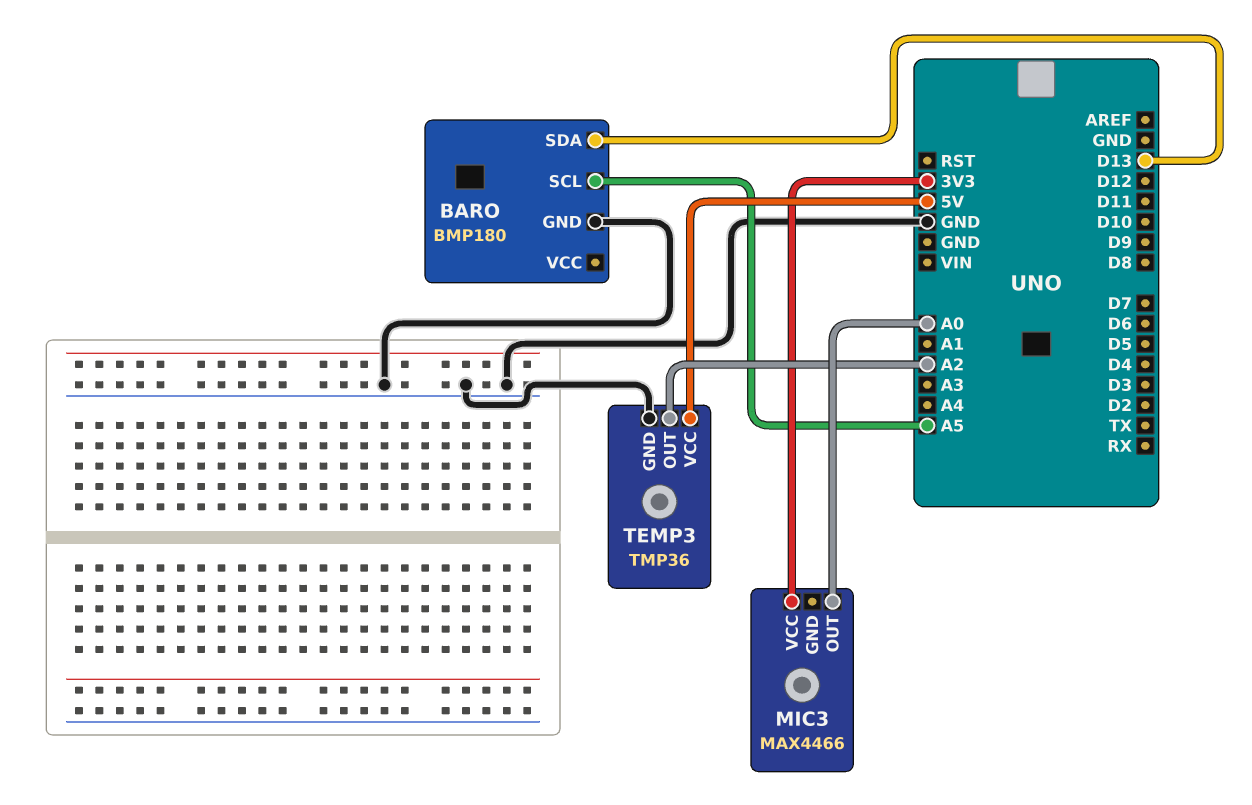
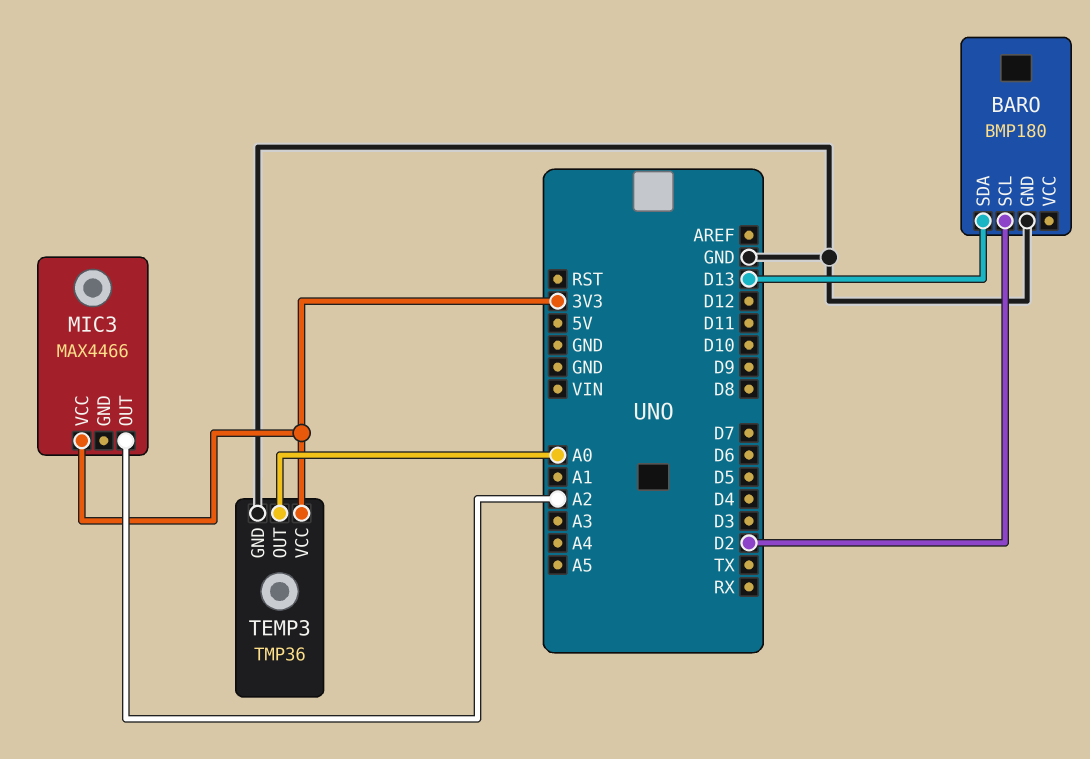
BARO pin SCL: A5 -> D2
MIC3 pin OUT: A0 -> A2
TEMP3 pin OUT: A2 -> A0
TEMP3 pin VCC: 5V -> 3V3

